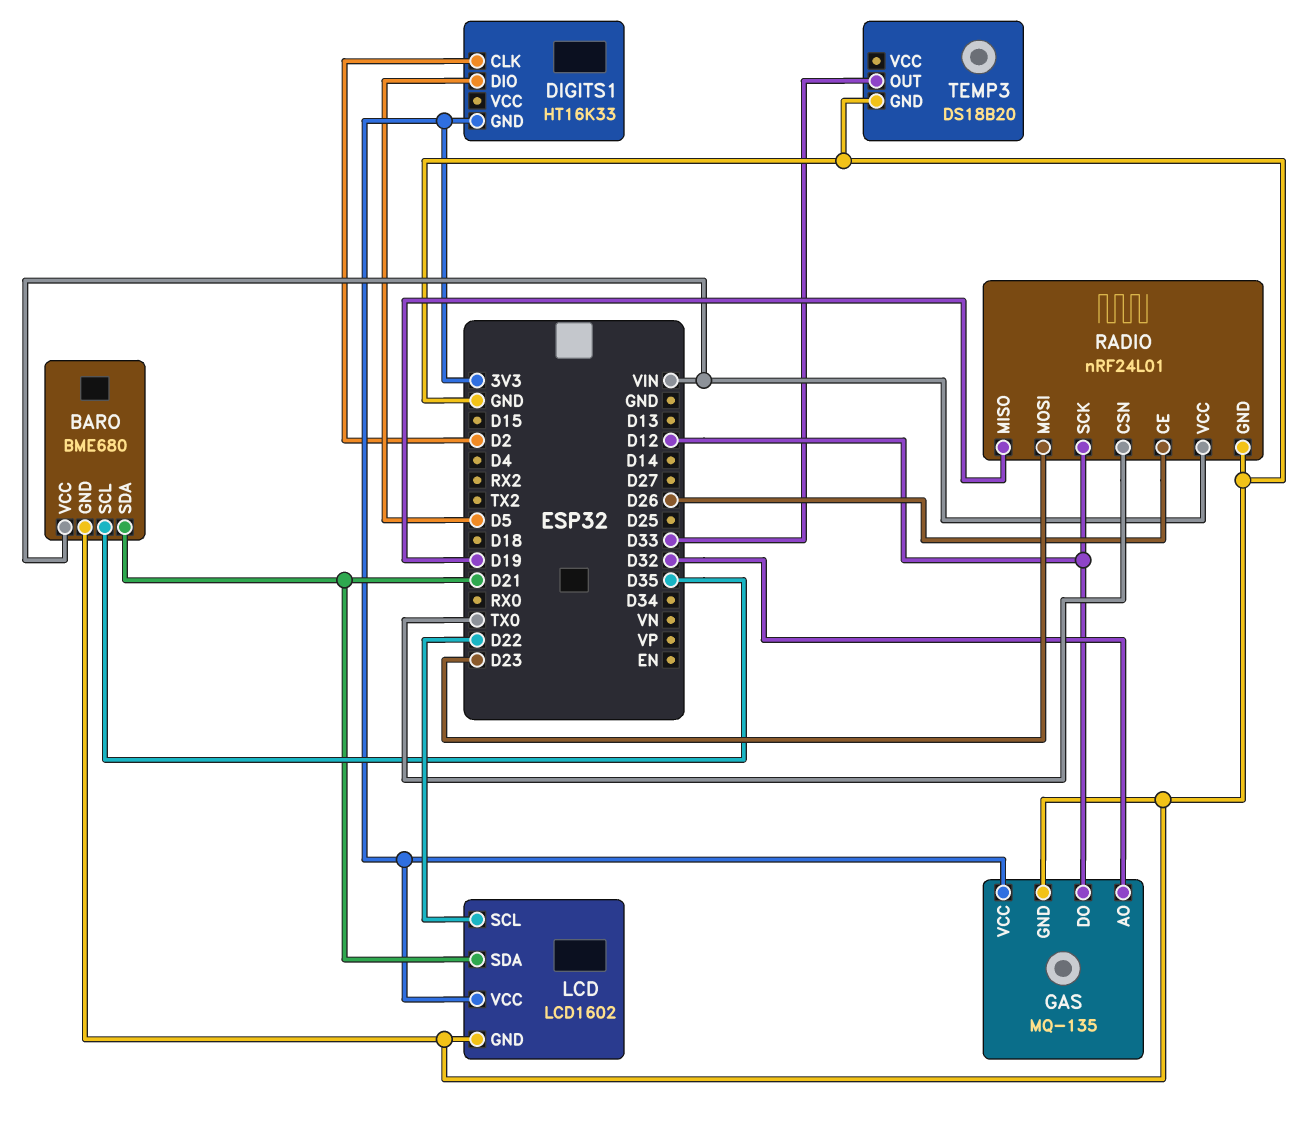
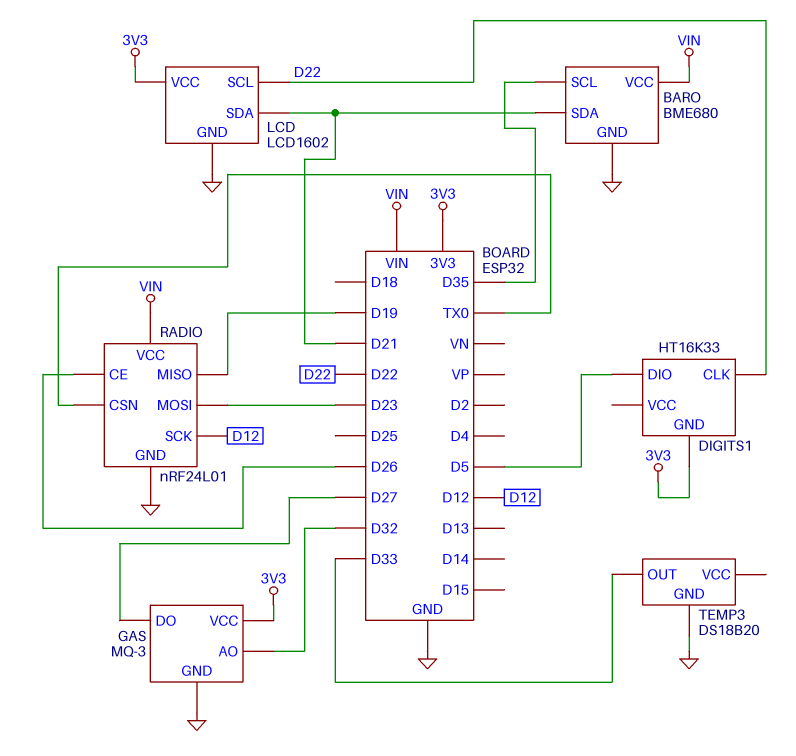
DIGITS1 pin CLK: D2 -> D22
GAS: MQ-135 -> MQ-3
GAS pin DO: D12 -> D27

